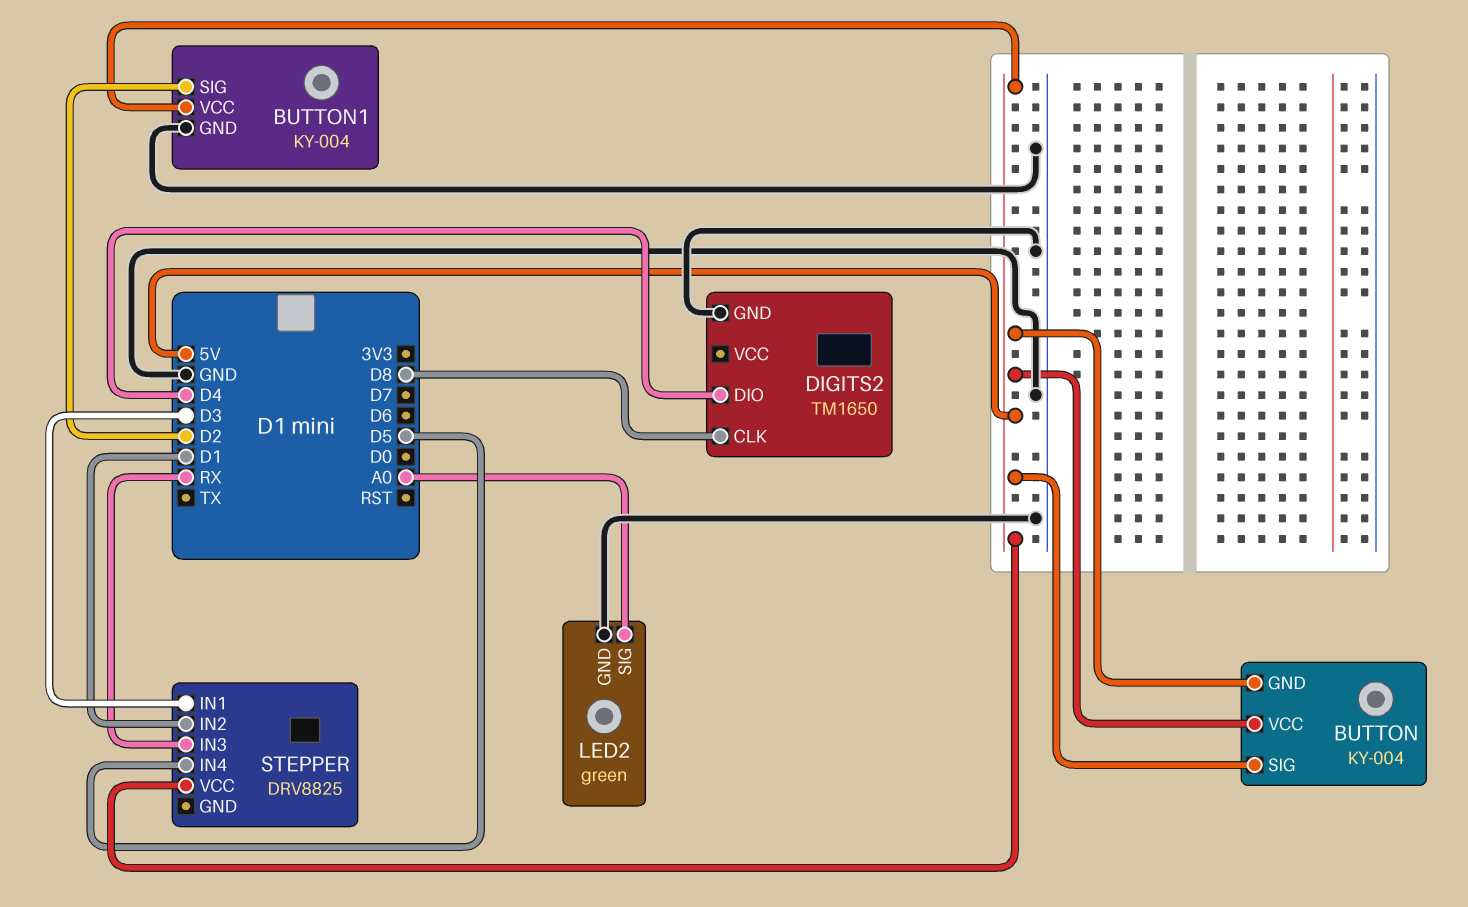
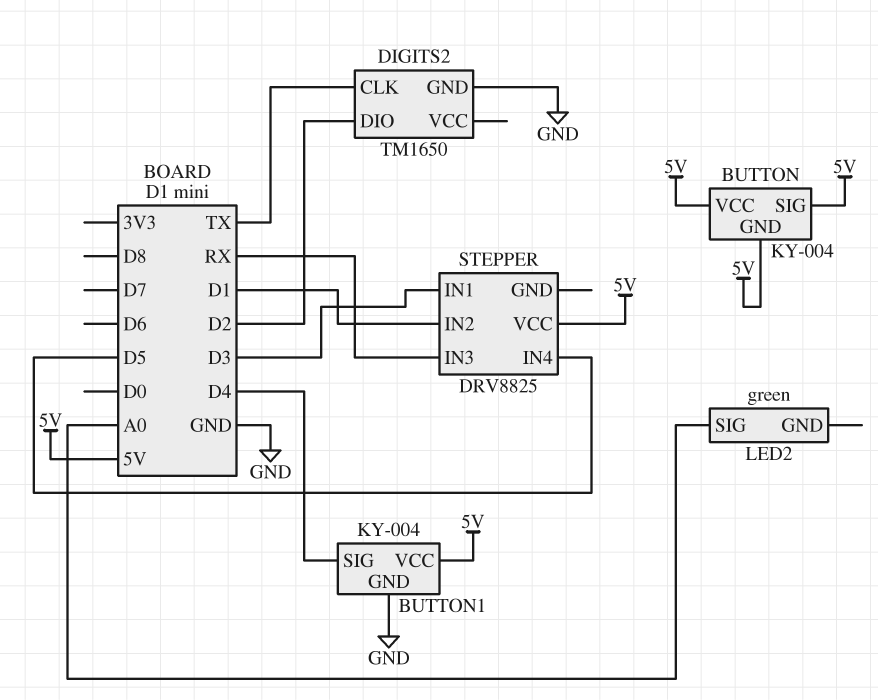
BUTTON1 pin SIG: D2 -> D4
DIGITS2 pin CLK: D8 -> TX
DIGITS2 pin DIO: D4 -> D2
LED2 pin GND: GND -> none

